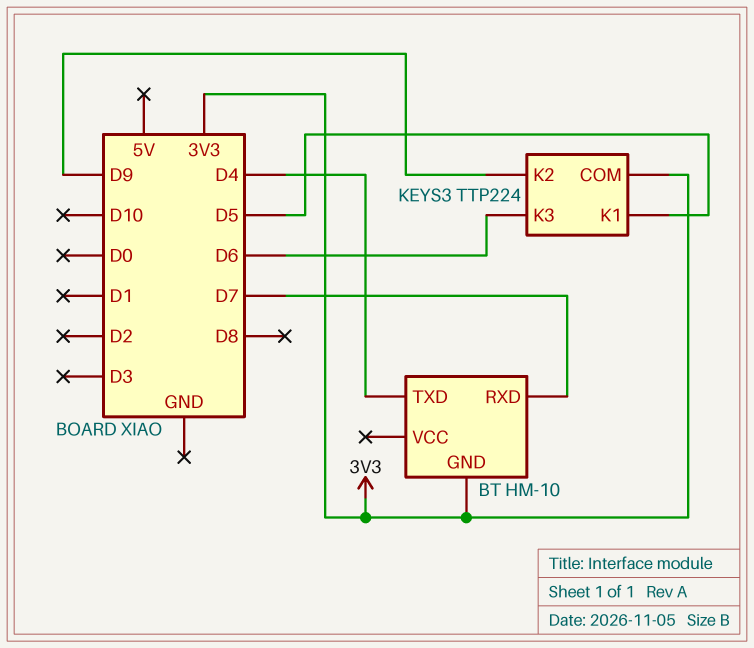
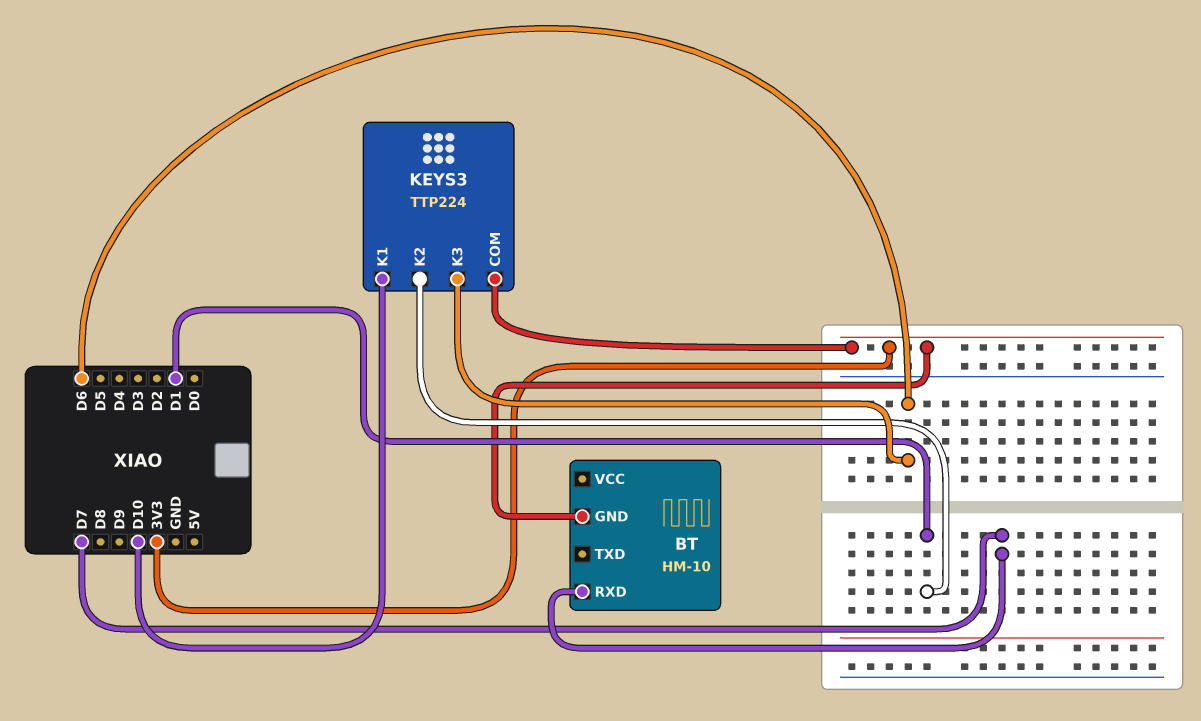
BT pin TXD: D4 -> none
KEYS3 pin K1: D5 -> D10
KEYS3 pin K2: D9 -> D1

